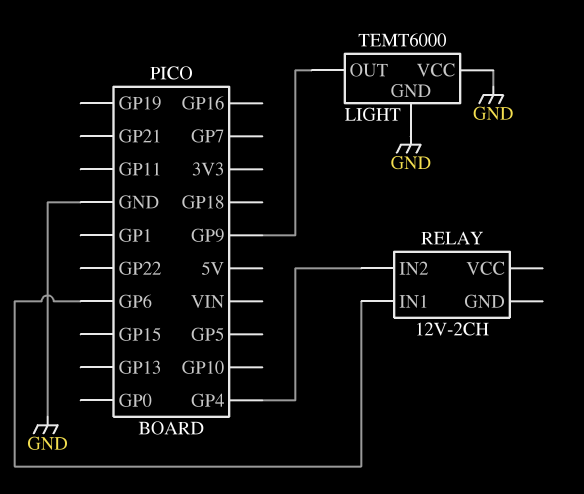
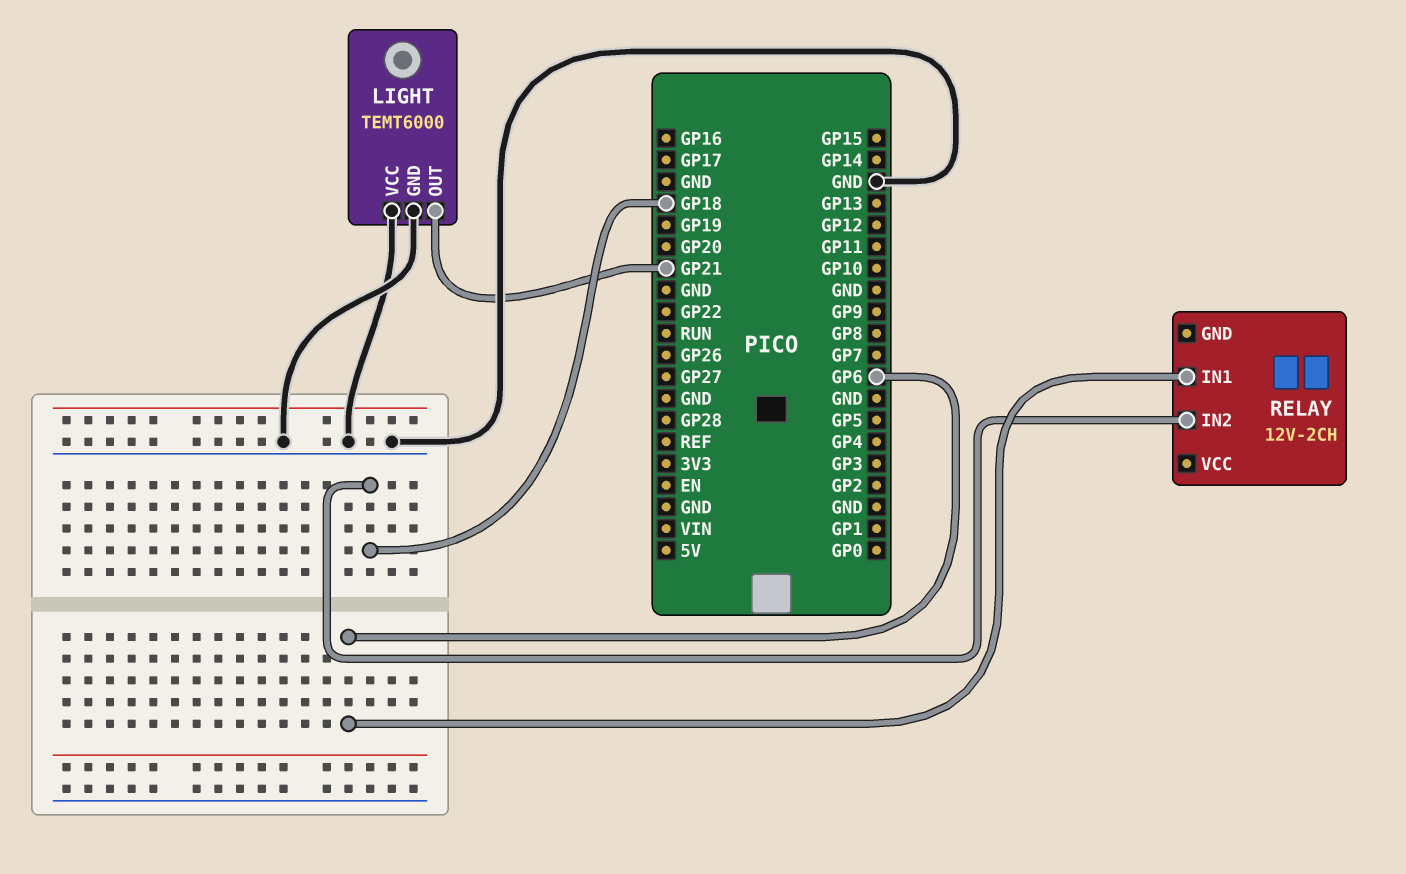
LIGHT pin OUT: GP9 -> GP21
RELAY pin IN2: GP4 -> GP18

